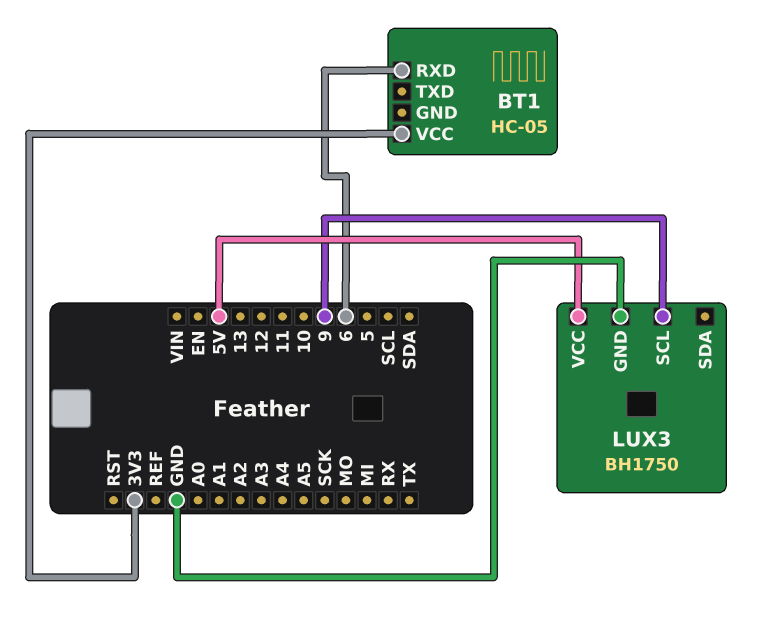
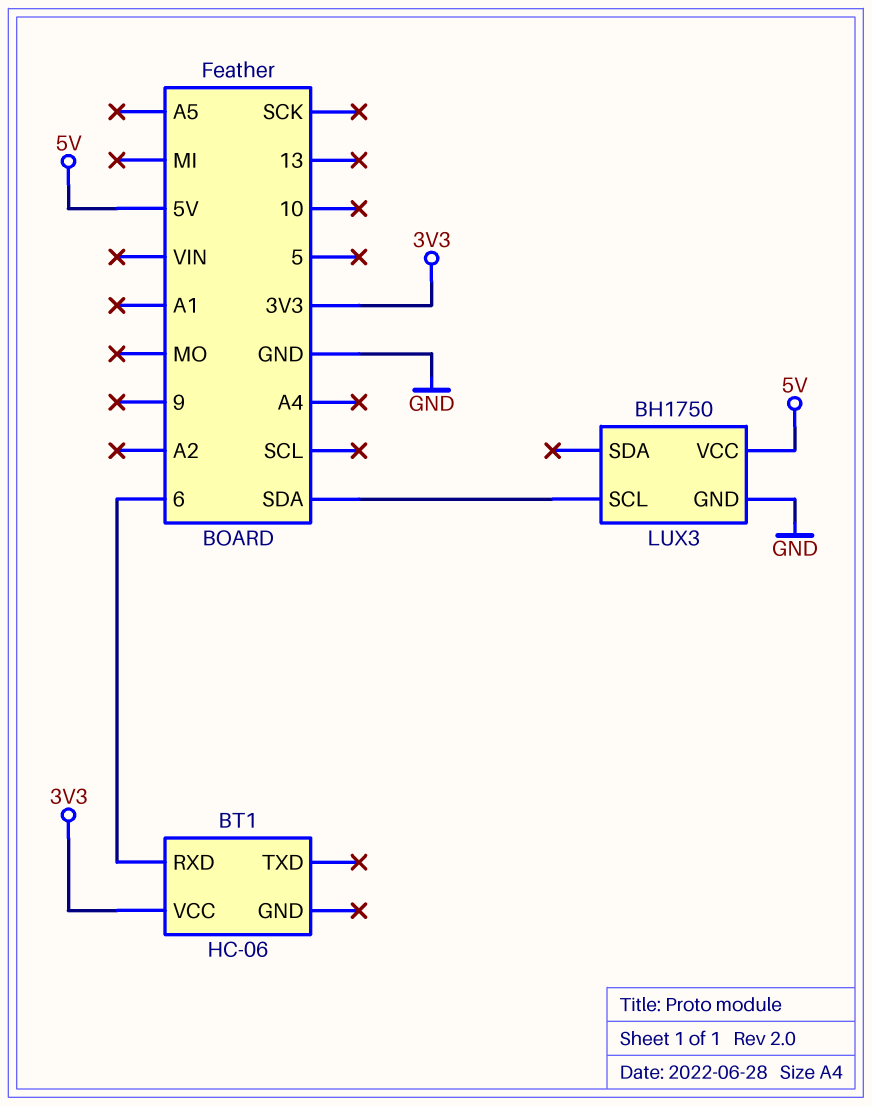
BT1: HC-05 -> HC-06
LUX3 pin SCL: 9 -> SDA

